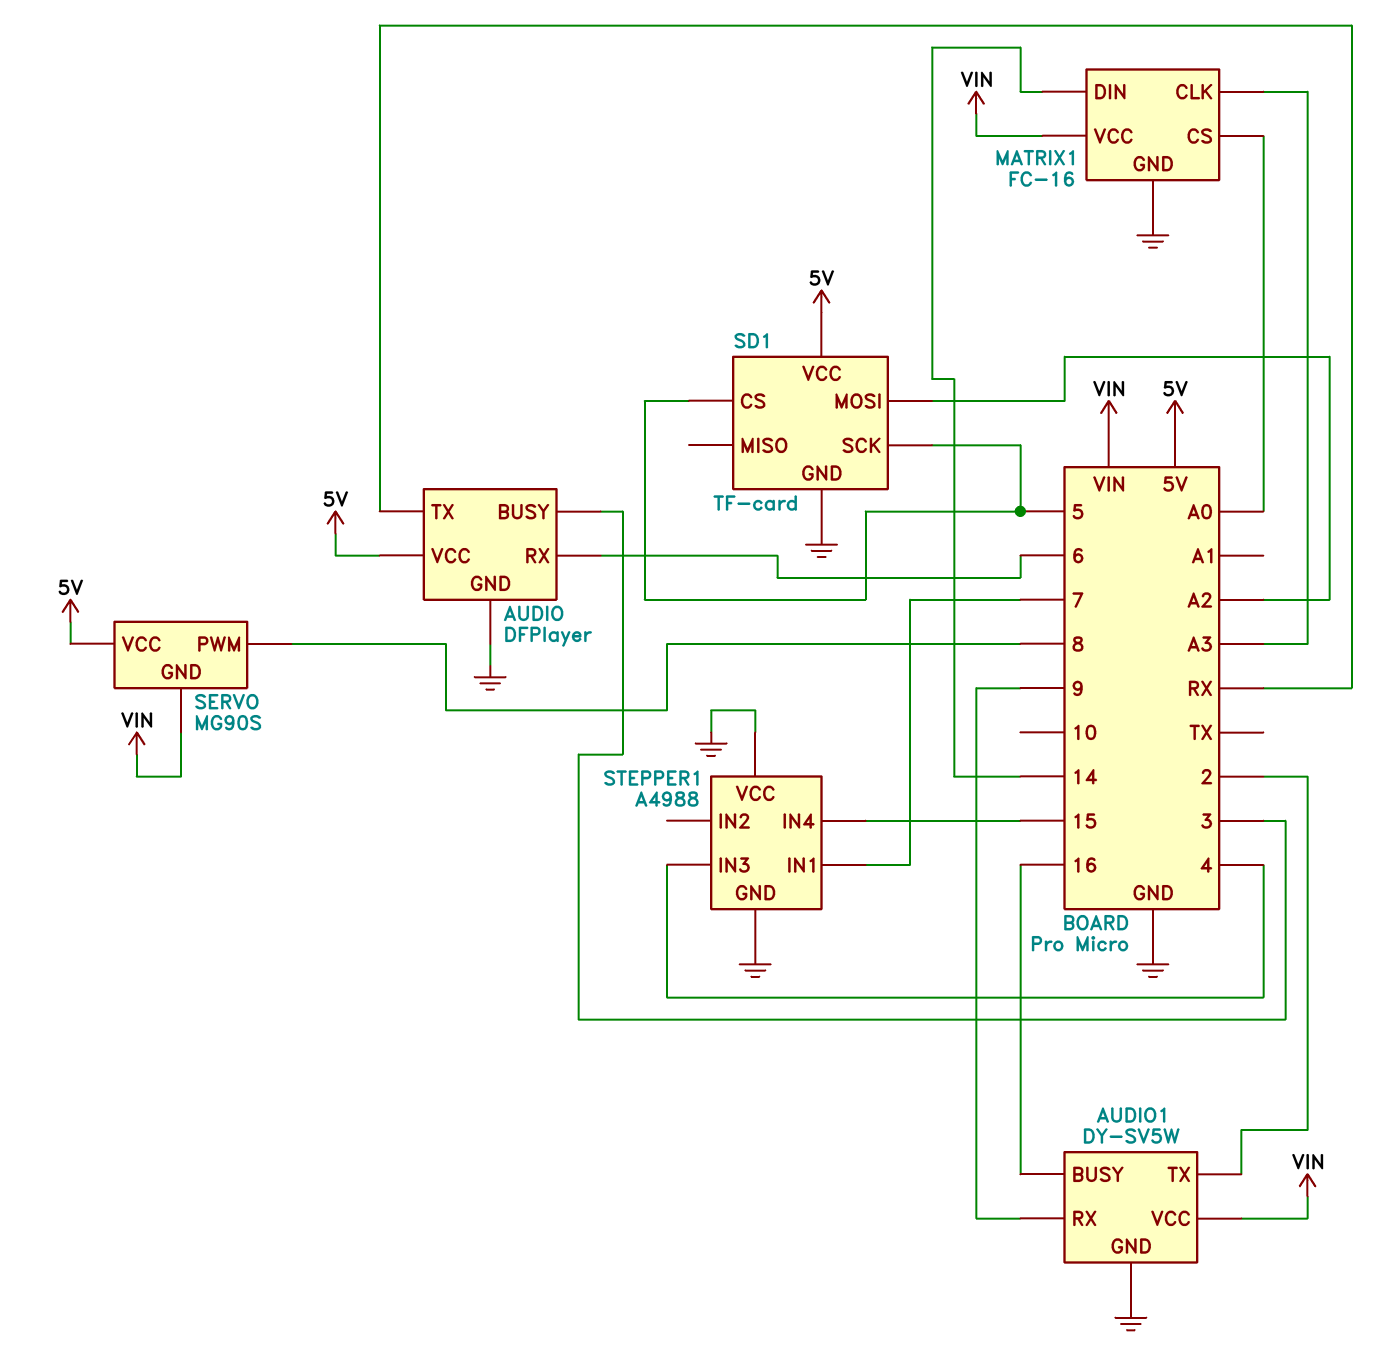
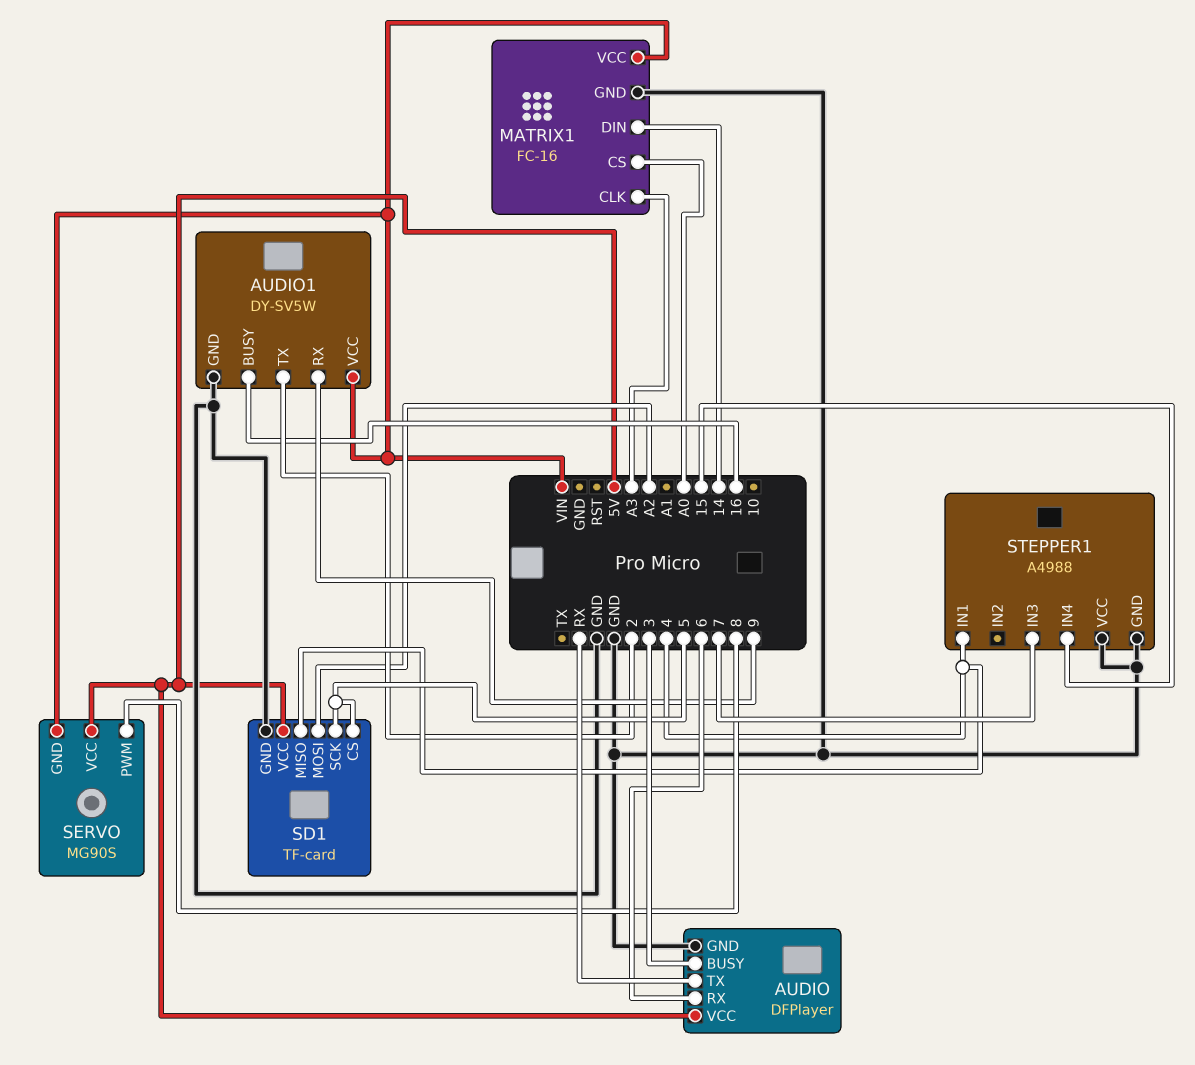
SD1 pin MISO: none -> 4
STEPPER1 pin IN1: 7 -> 4
STEPPER1 pin IN3: 4 -> 7

